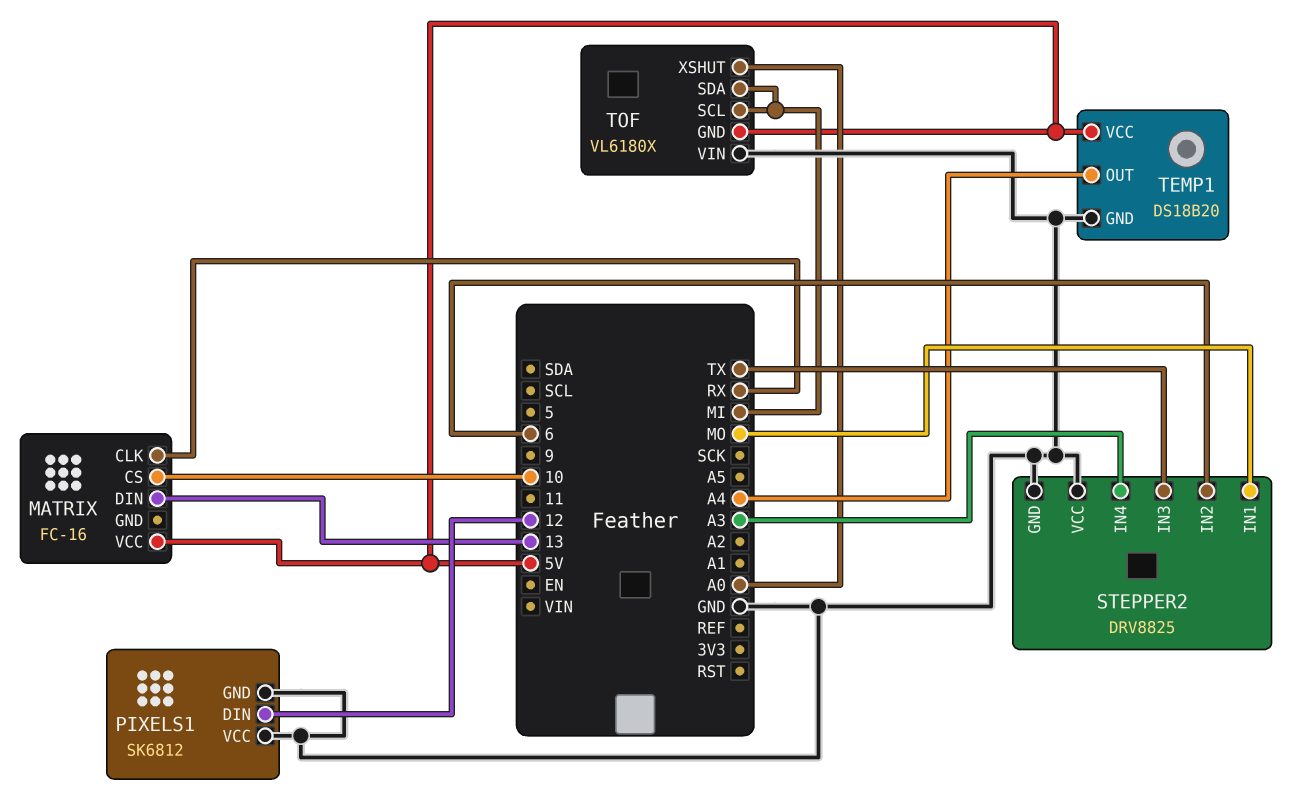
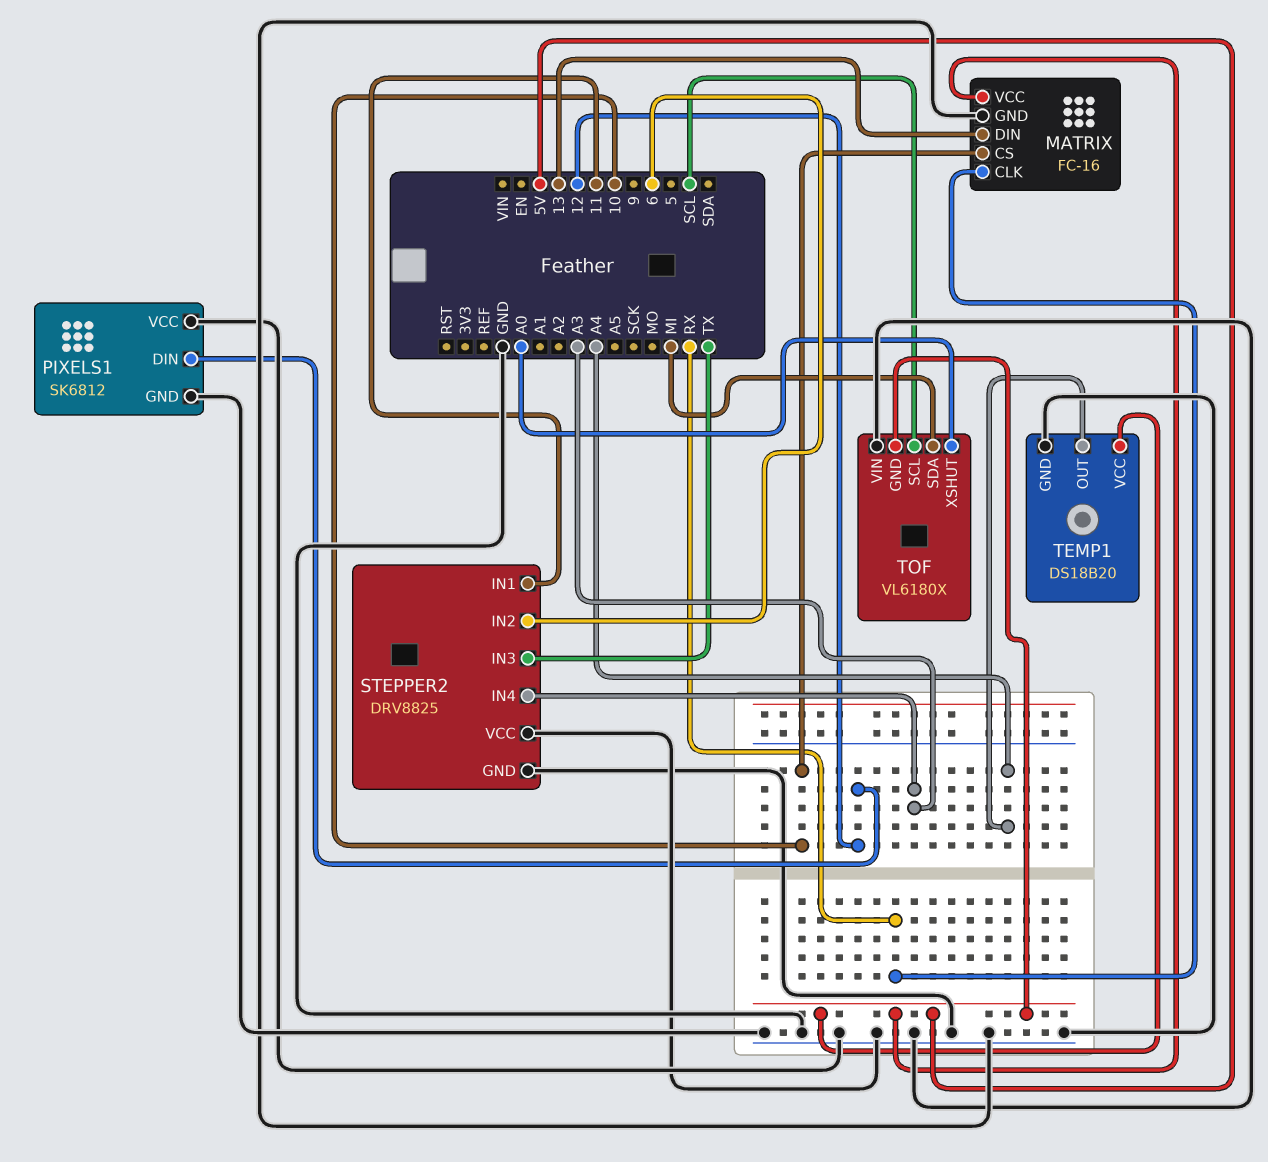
MATRIX pin GND: none -> GND
STEPPER2 pin IN1: MO -> 11
TOF pin SCL: MI -> SCL

